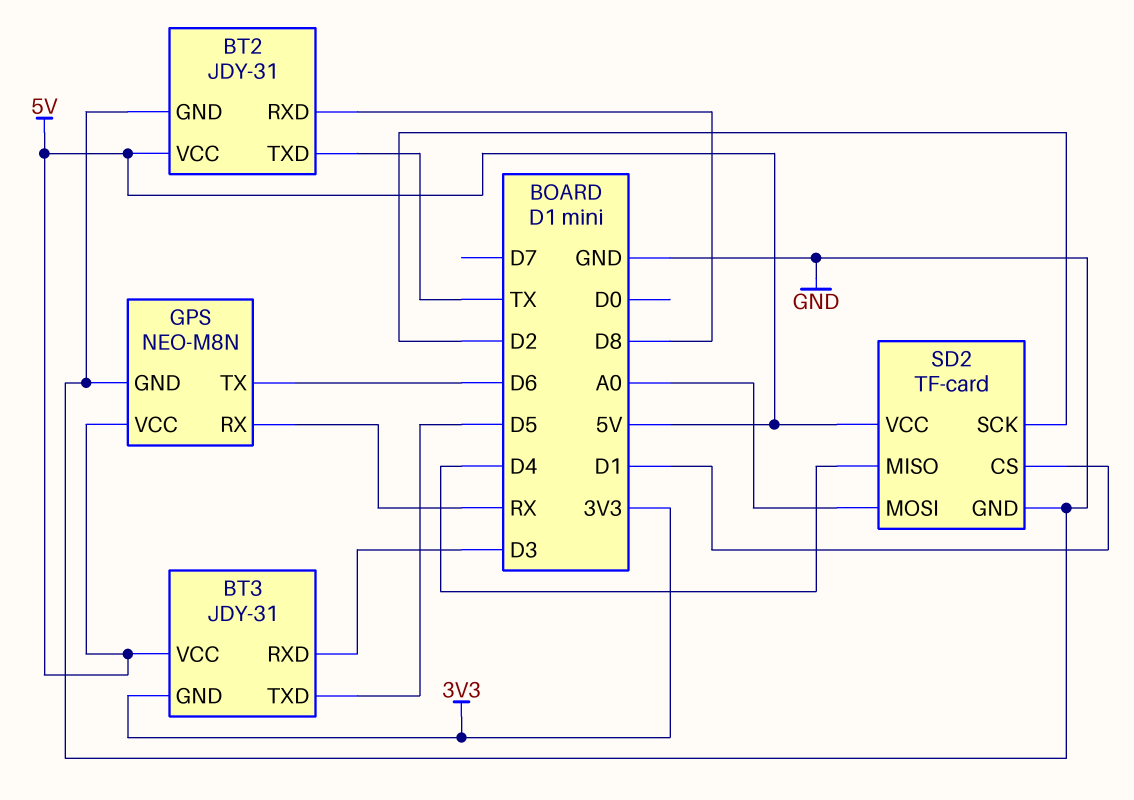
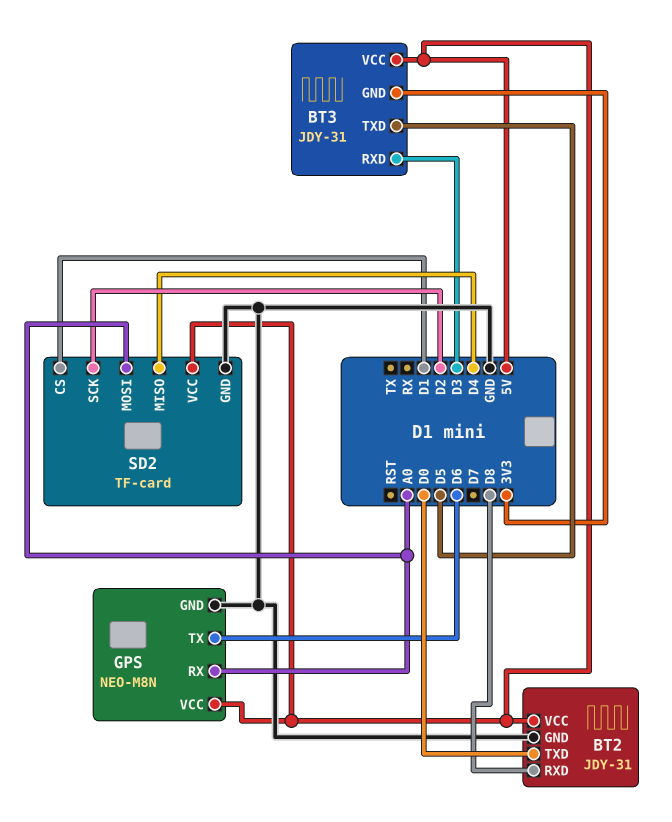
BT2 pin TXD: TX -> D0
GPS pin RX: RX -> A0

